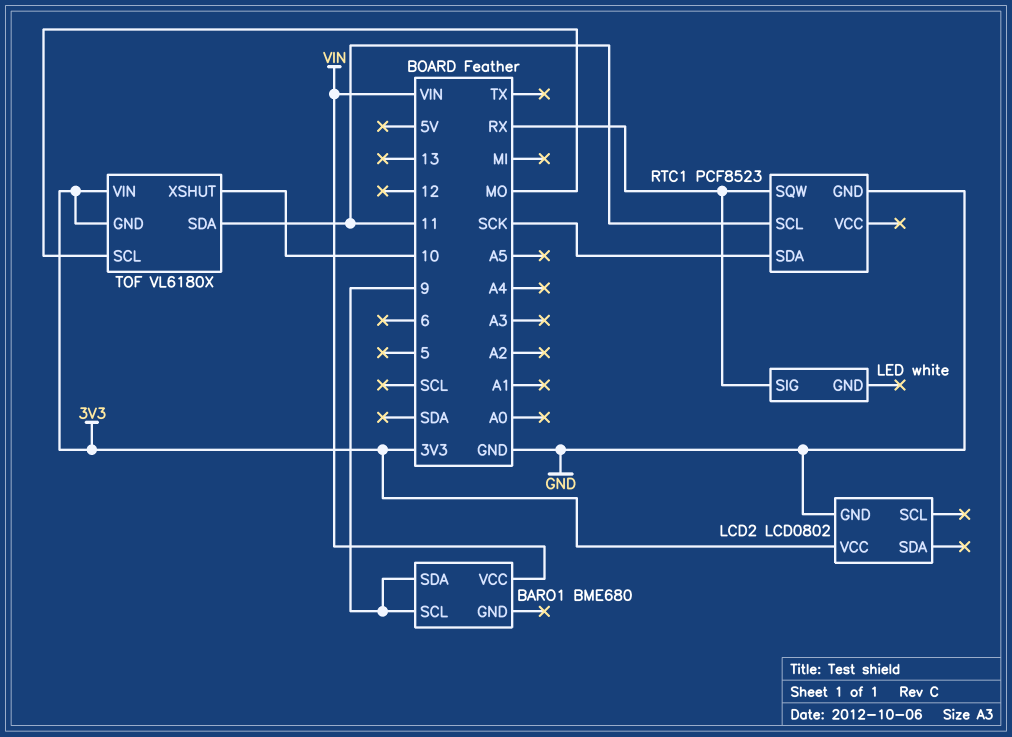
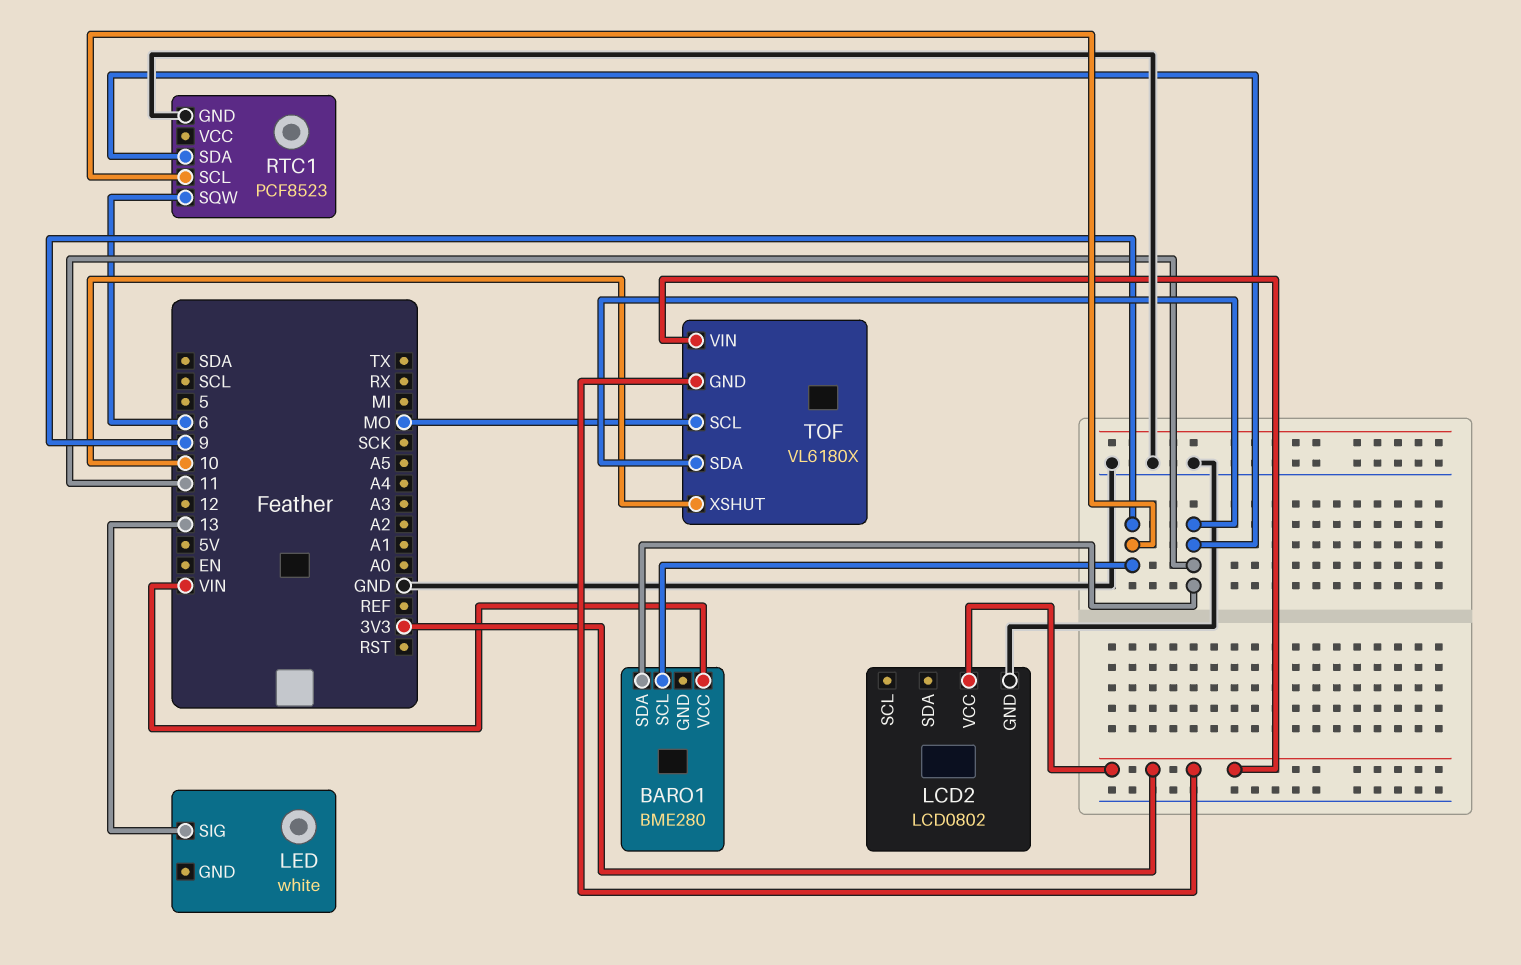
BARO1: BME680 -> BME280
BARO1 pin SDA: 9 -> 11
LED pin SIG: RX -> 13
RTC1 pin SCL: 11 -> 9
RTC1 pin SDA: SCK -> 11
RTC1 pin SQW: RX -> 6

